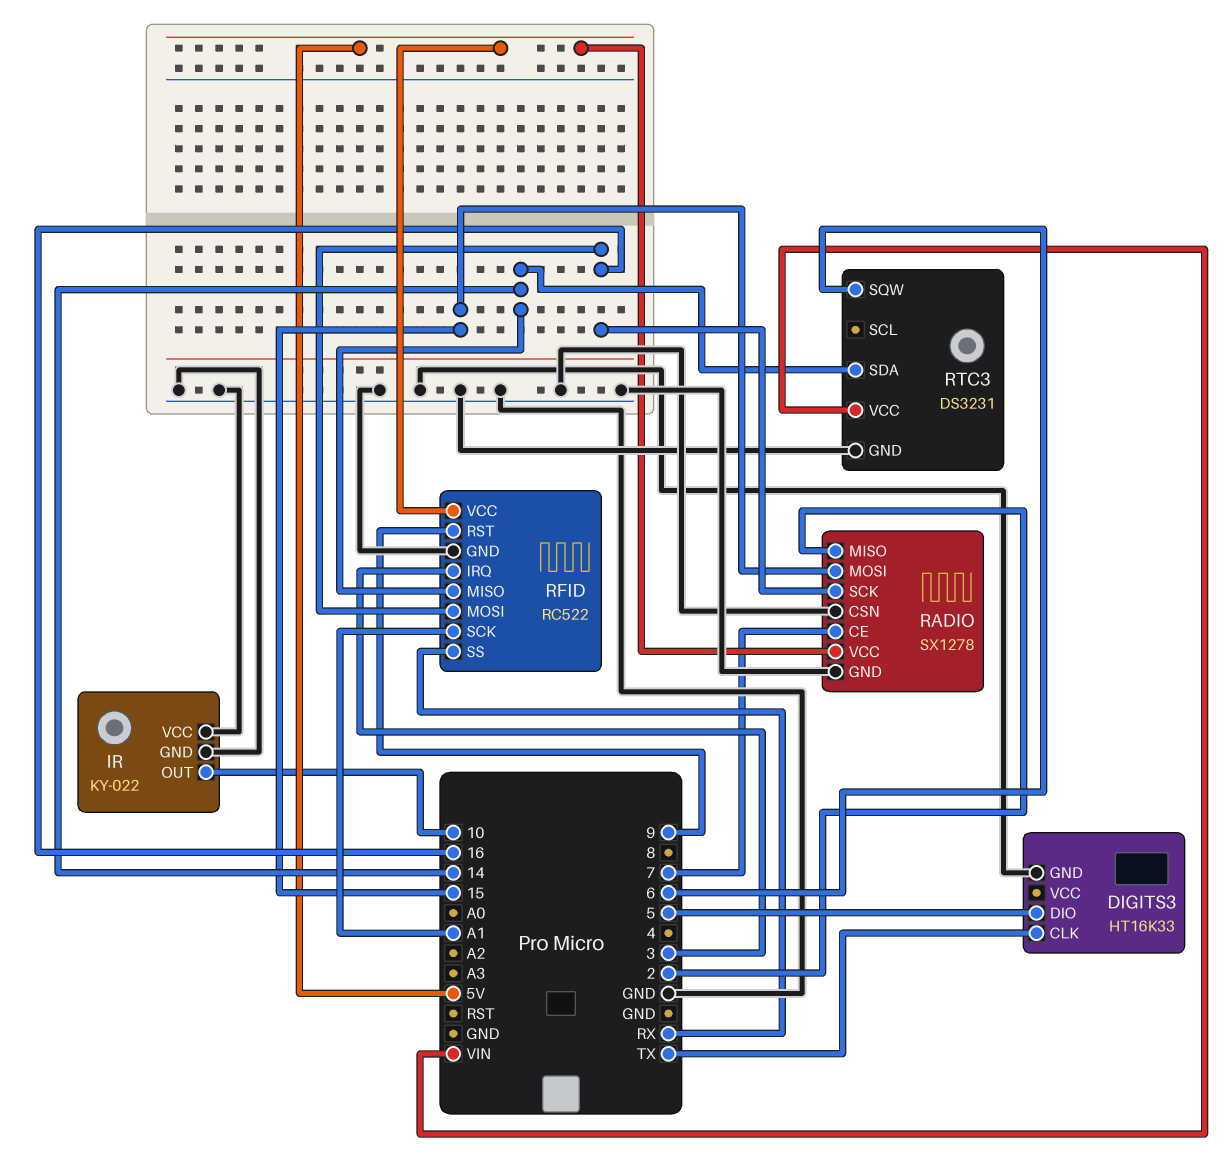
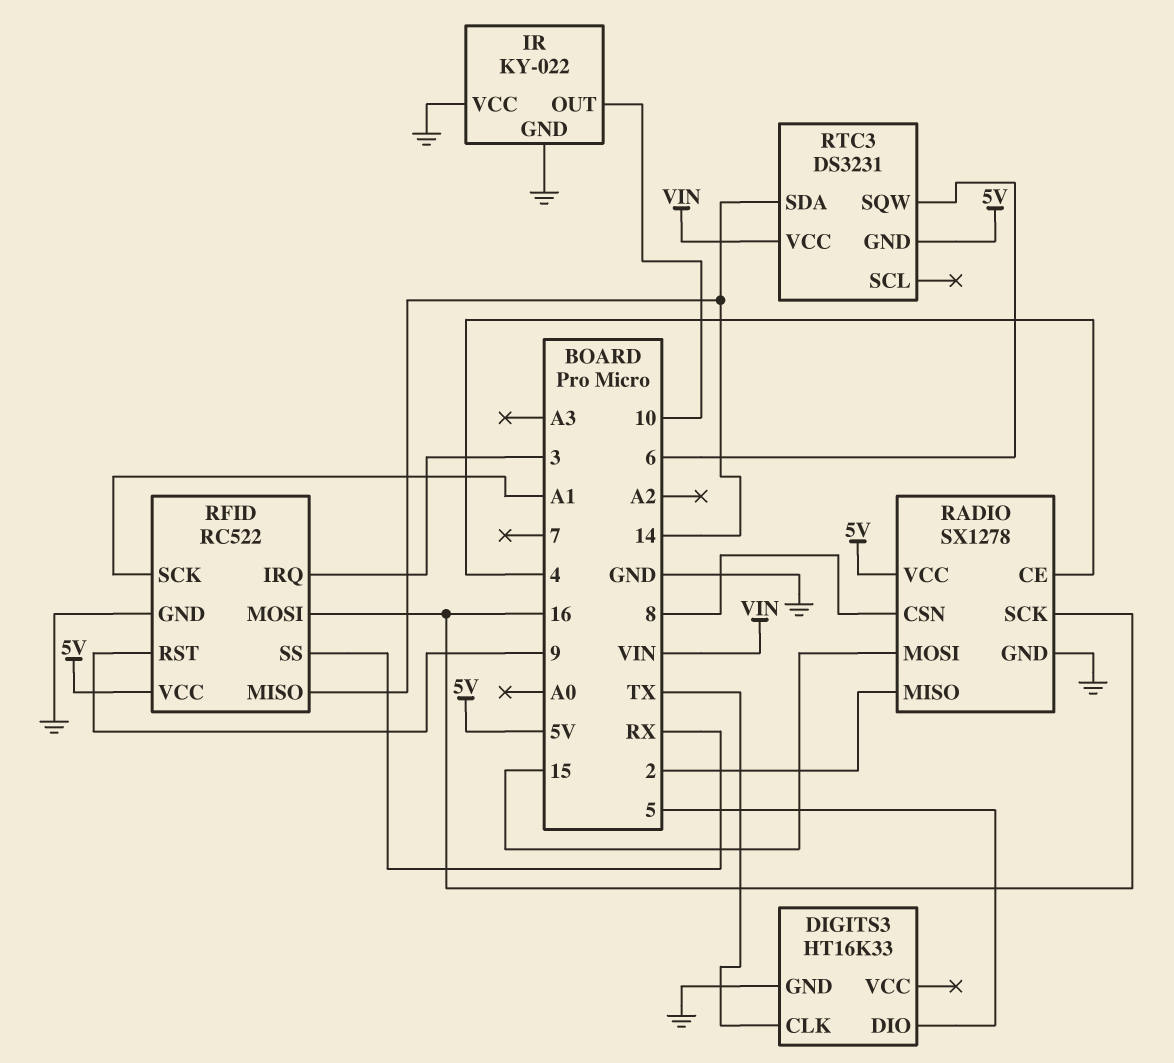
RADIO pin CE: 7 -> 4
RADIO pin CSN: GND -> 8
RTC3 pin GND: GND -> 5V

